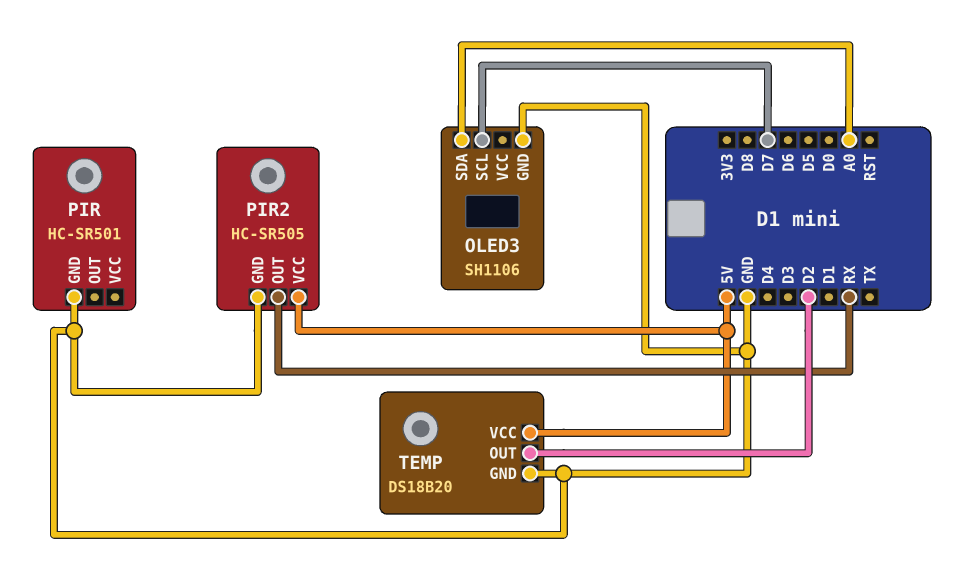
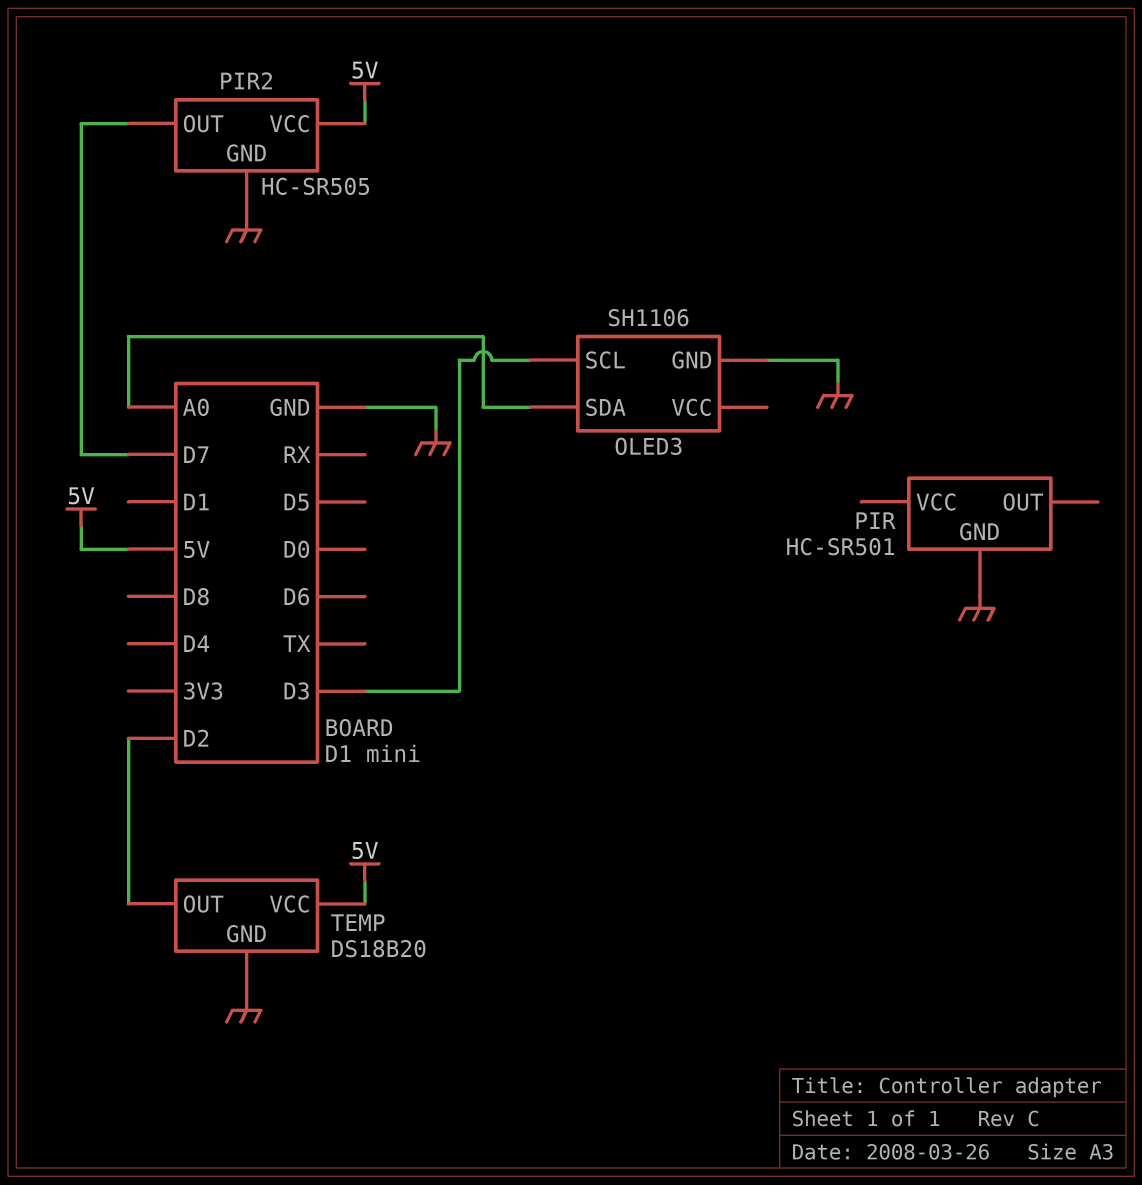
OLED3 pin SCL: D7 -> D3
PIR2 pin OUT: RX -> D7

